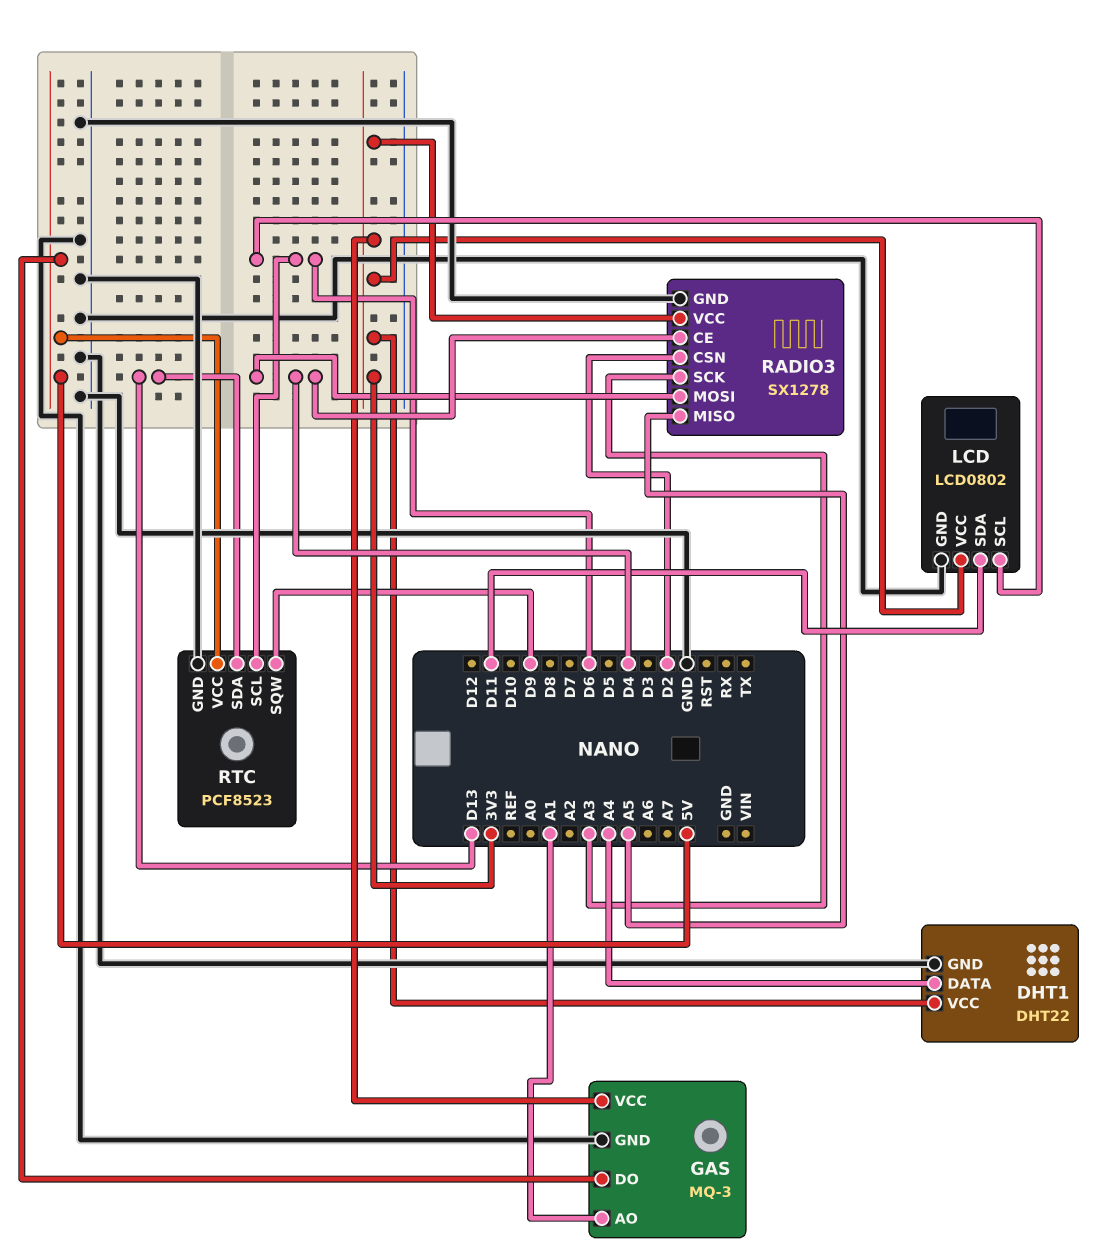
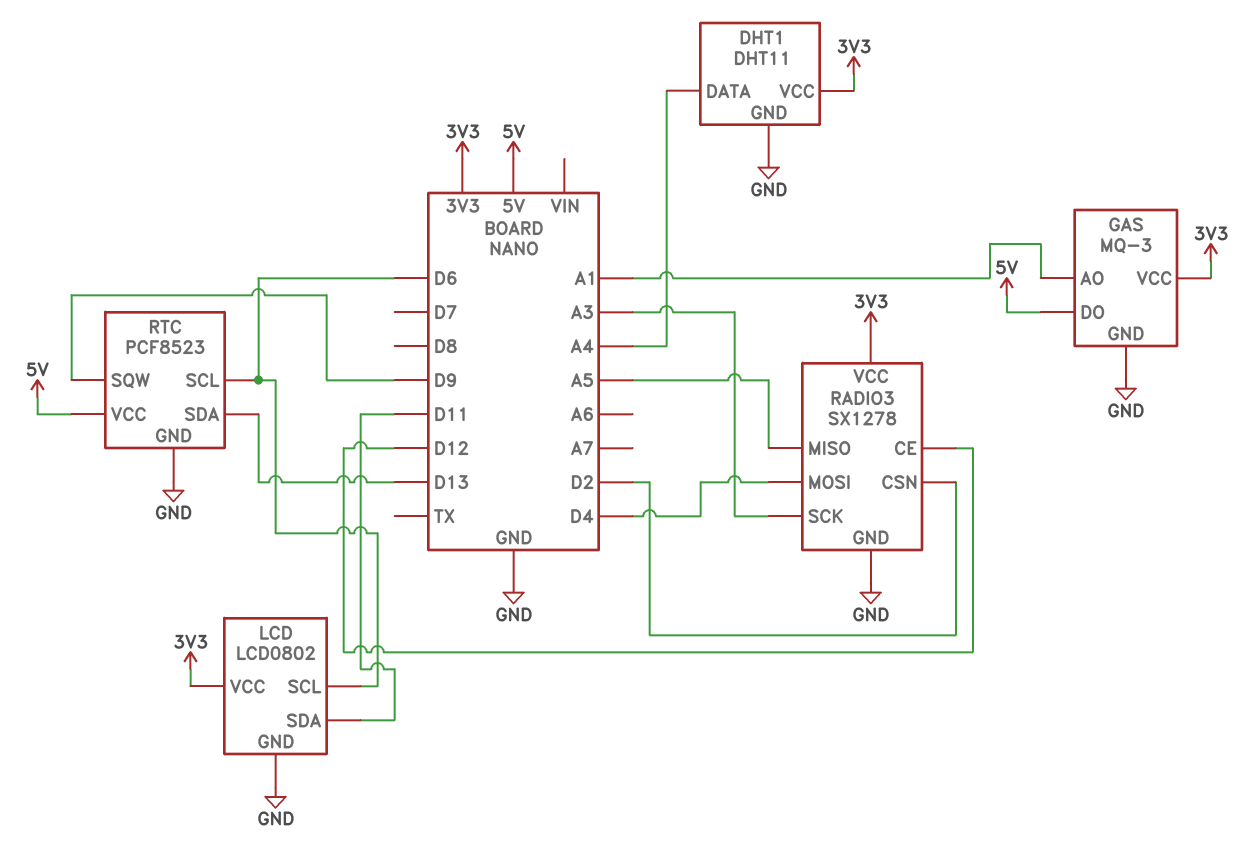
DHT1: DHT22 -> DHT11
RADIO3 pin CE: D4 -> D12

